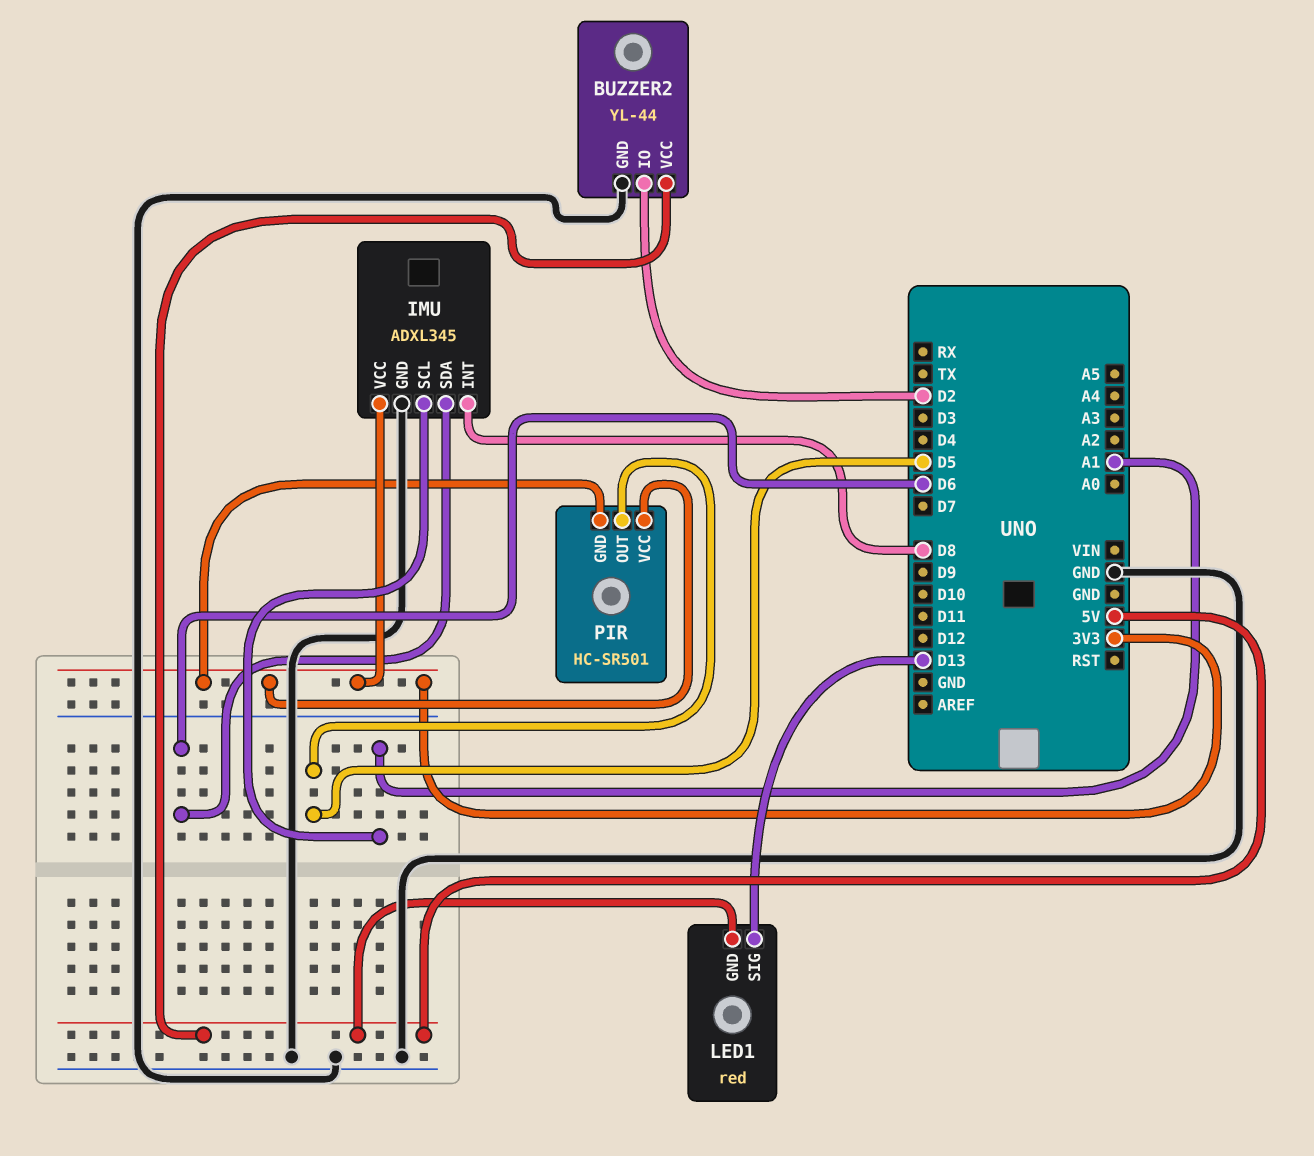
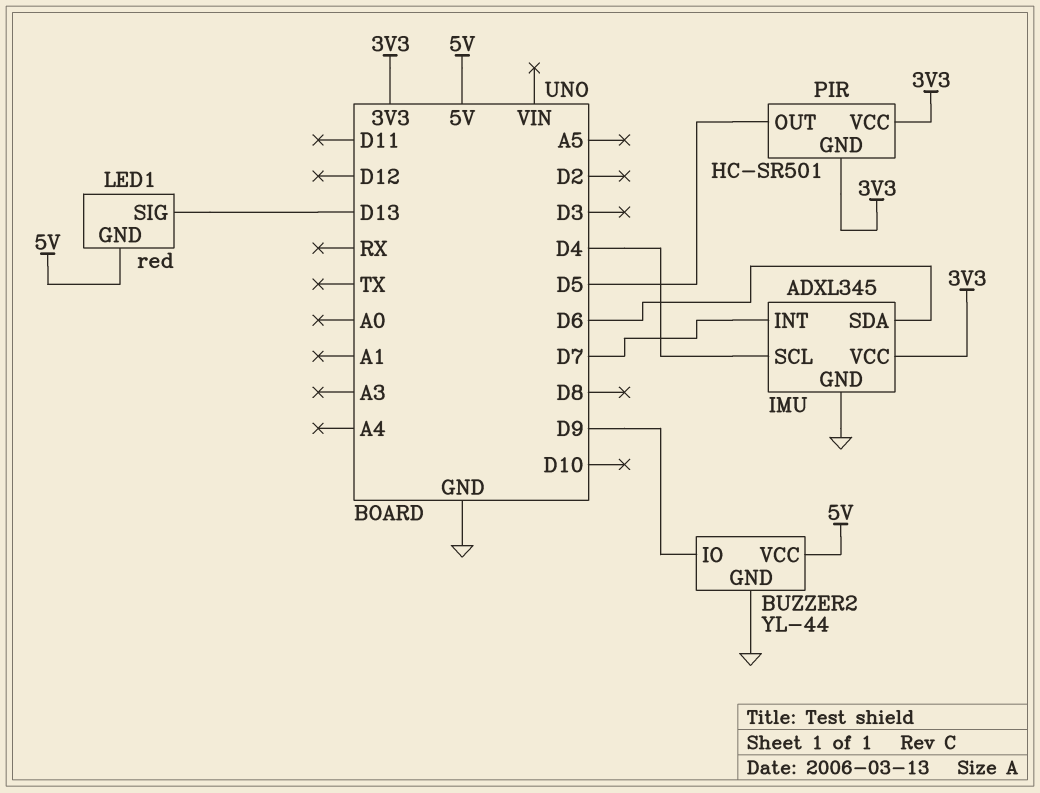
BUZZER2 pin IO: D2 -> D9
IMU pin INT: D8 -> D7
IMU pin SCL: A1 -> D4

